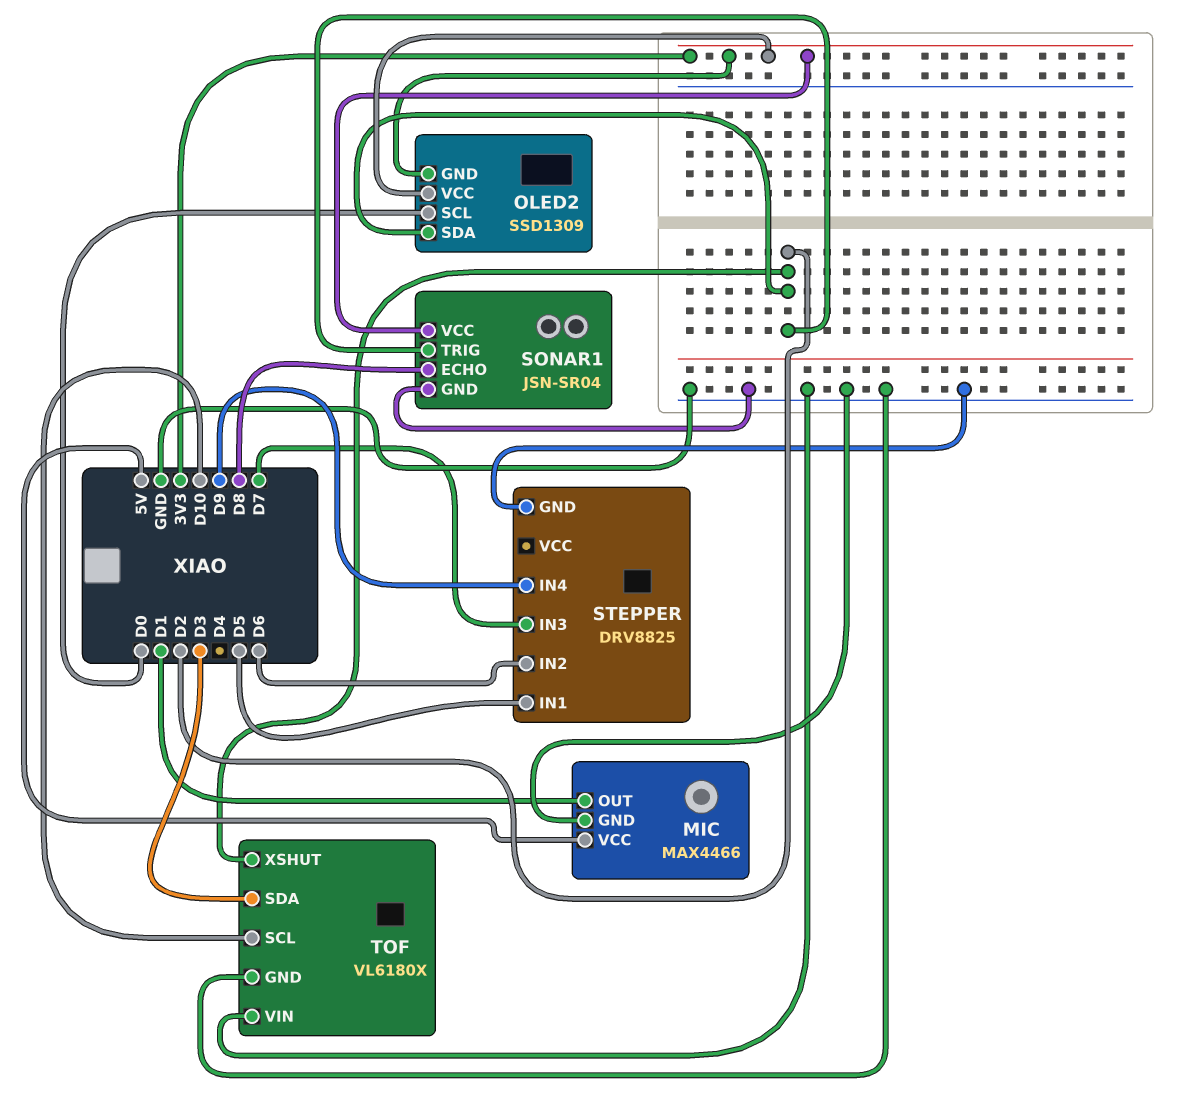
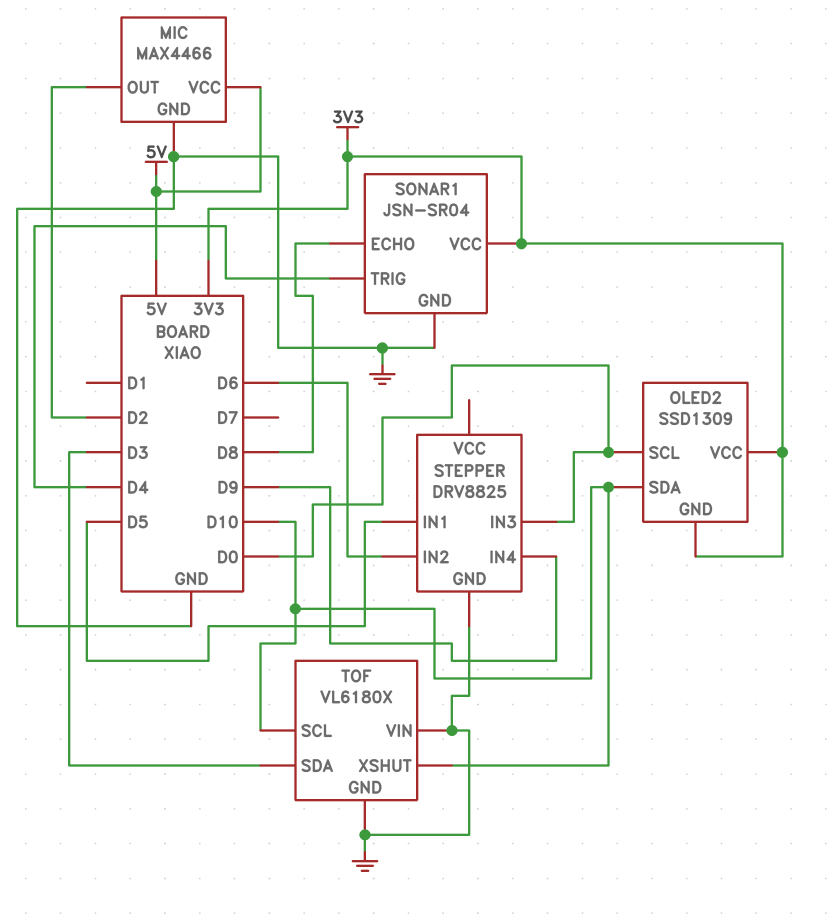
MIC pin OUT: D1 -> D2
OLED2 pin SDA: D2 -> D10
SONAR1 pin TRIG: D2 -> D4
STEPPER pin IN3: D7 -> D0
TOF pin XSHUT: D2 -> D10

